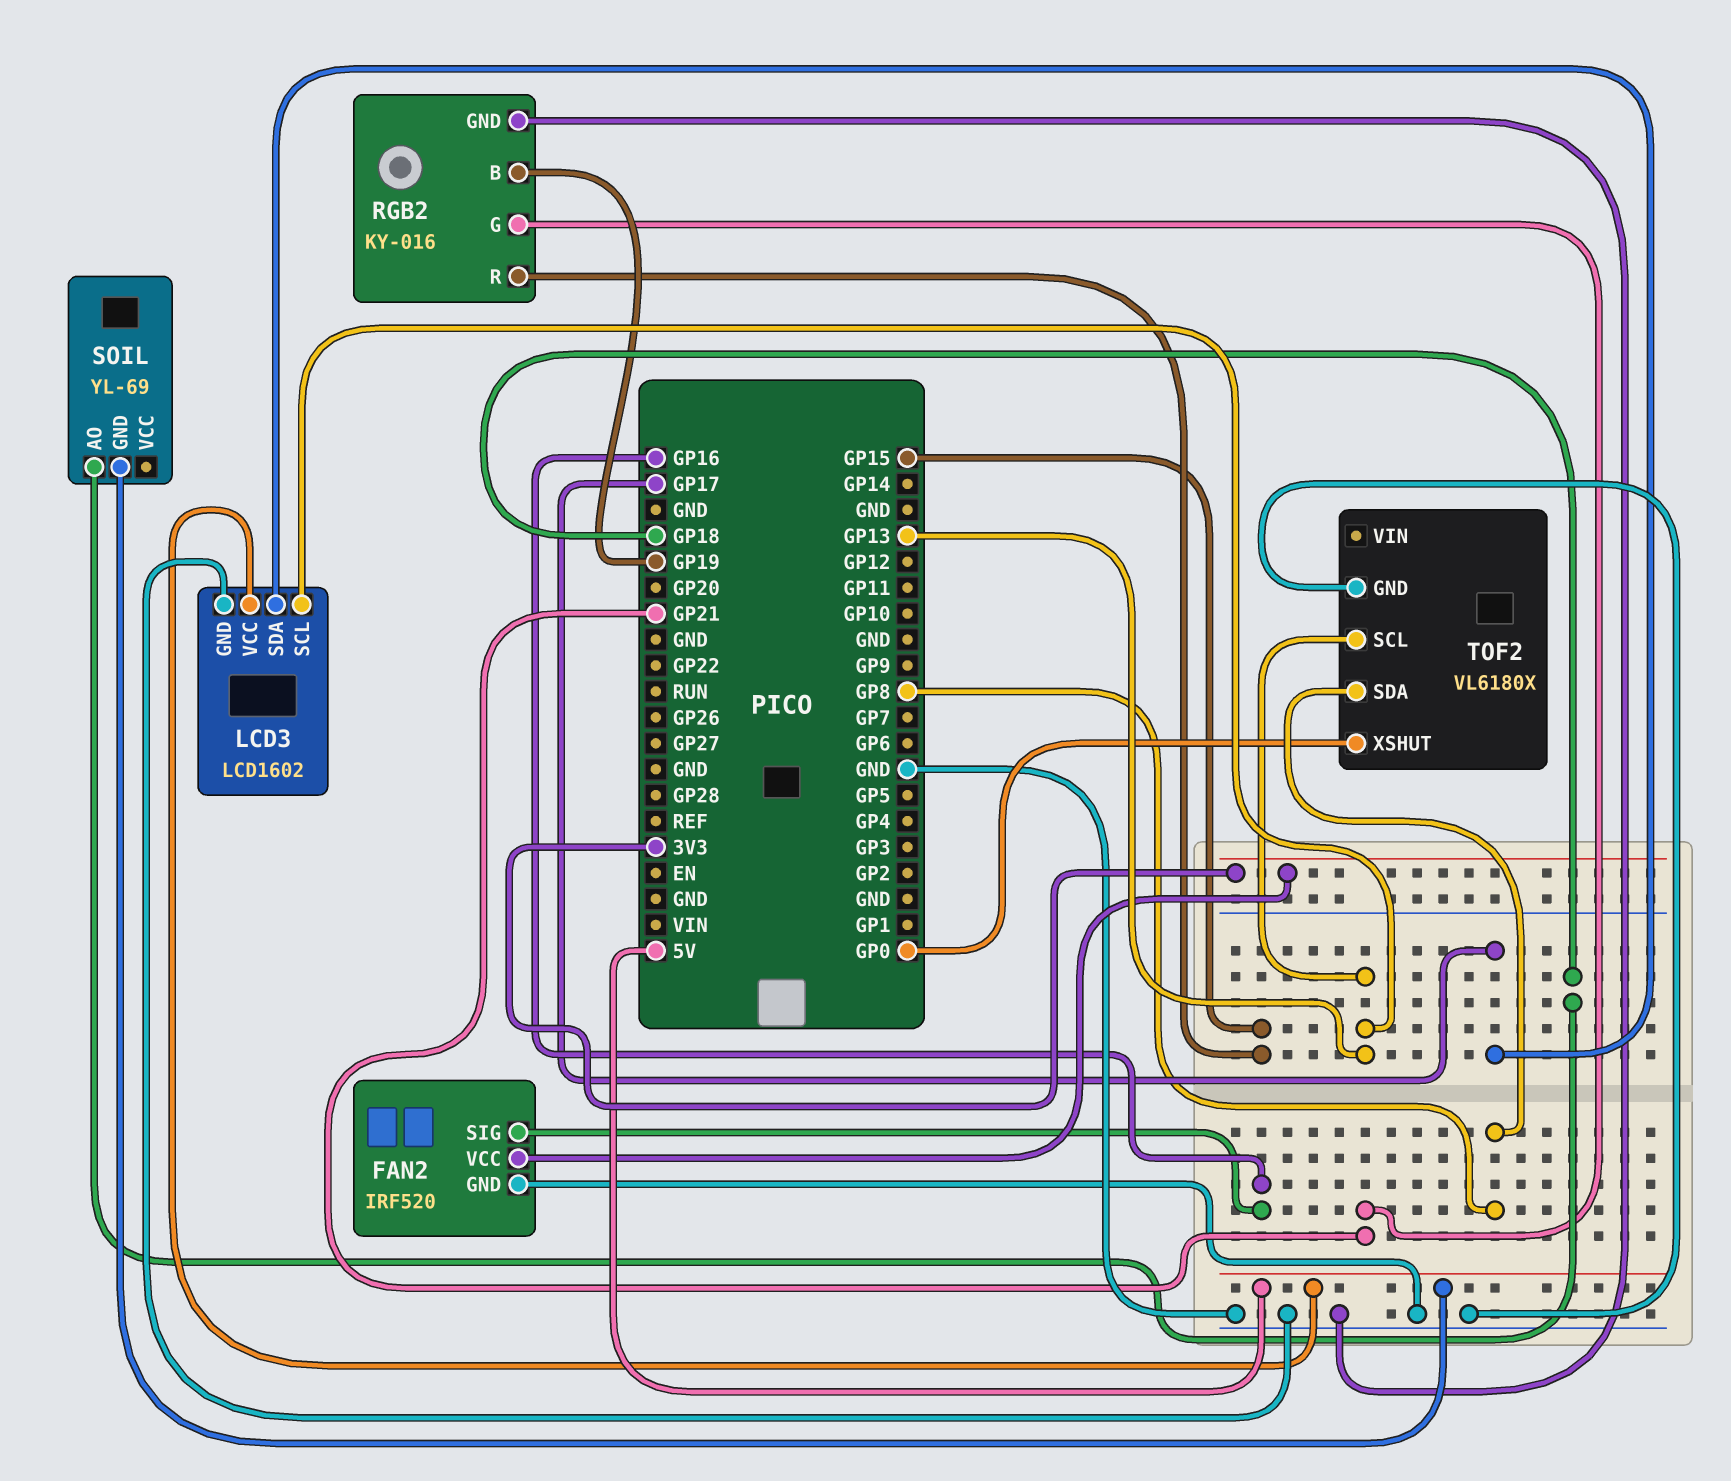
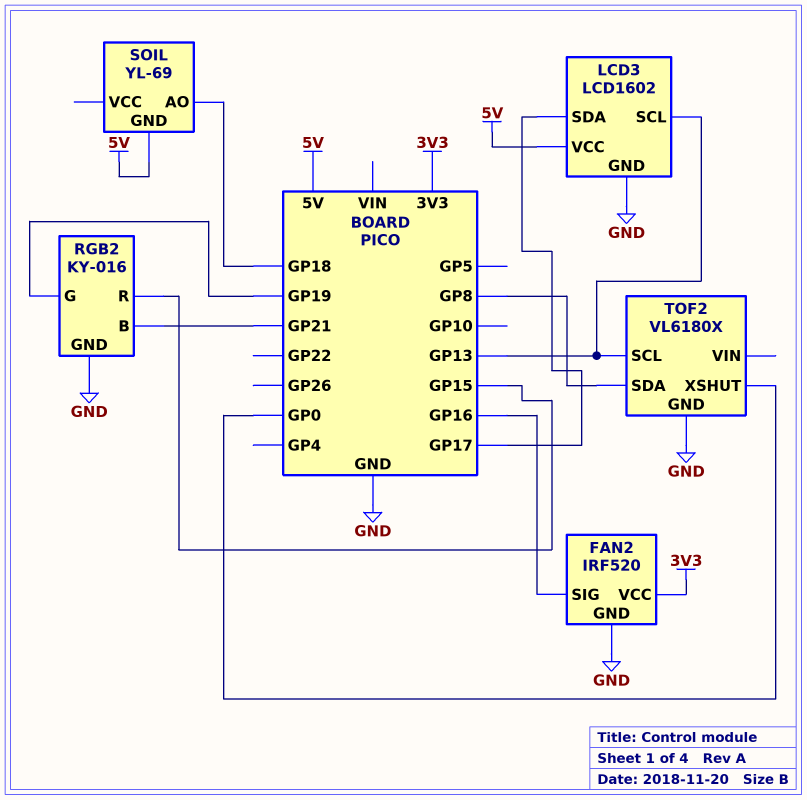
RGB2 pin B: GP19 -> GP21
RGB2 pin G: GP21 -> GP19

